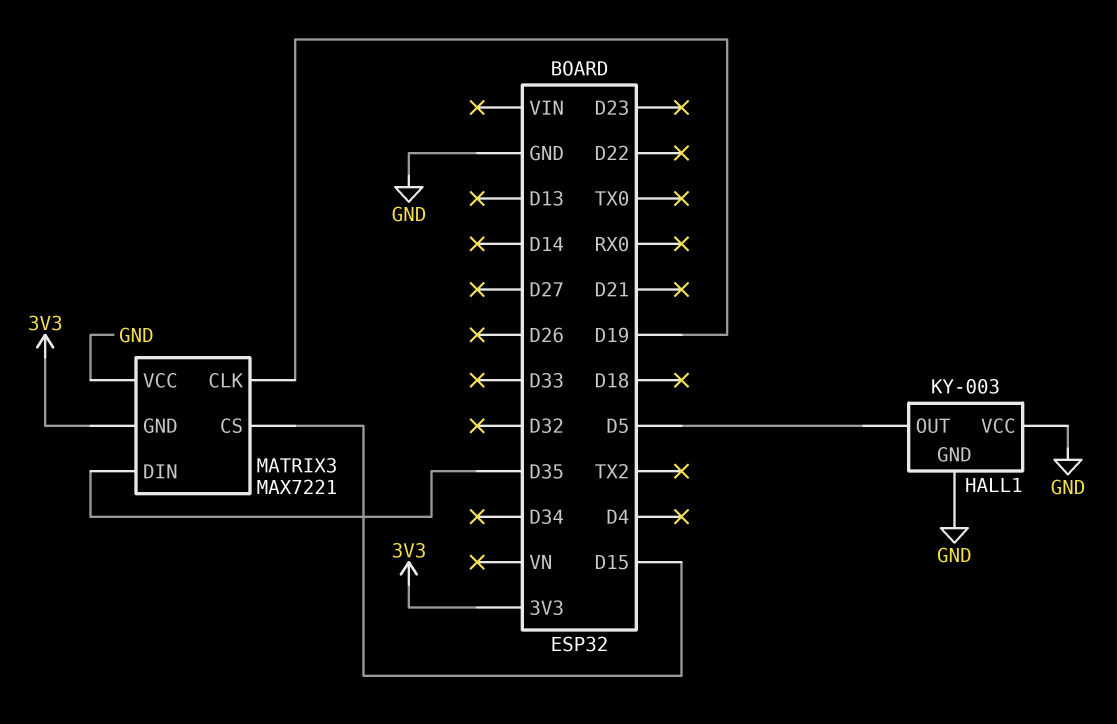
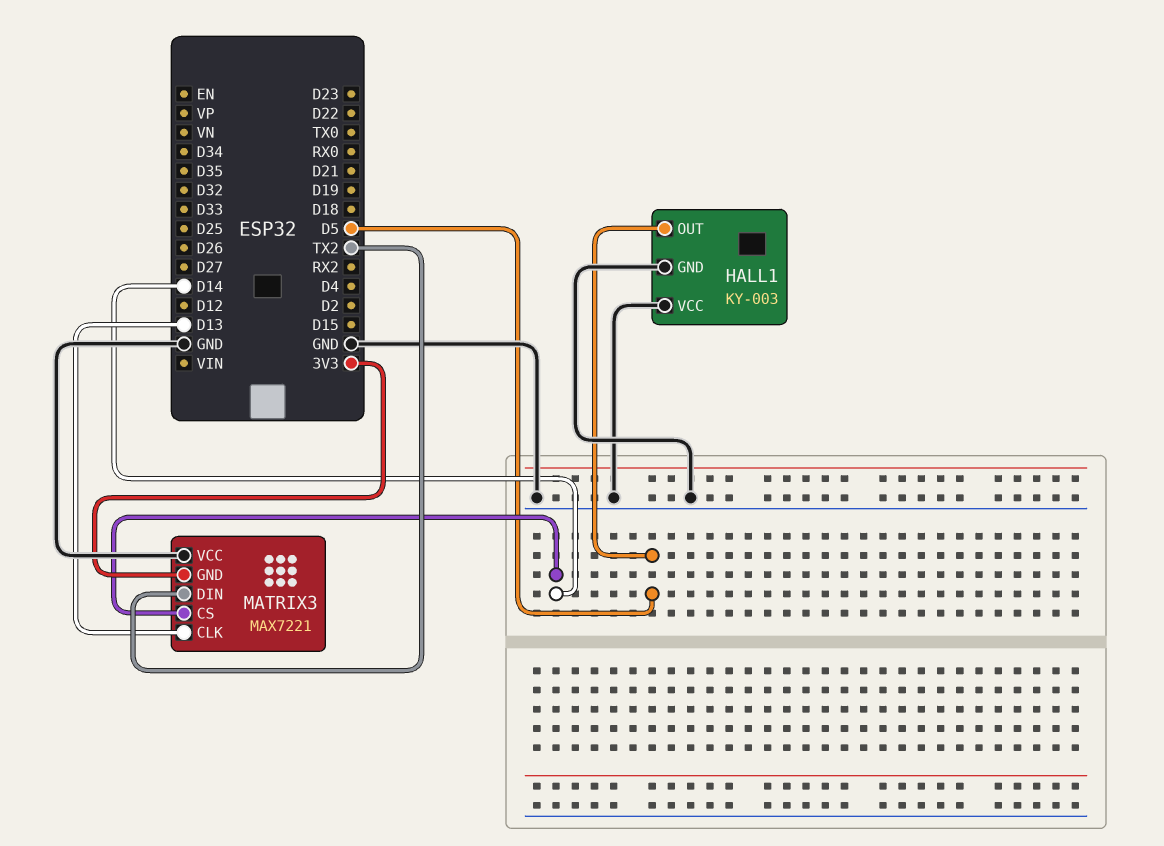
MATRIX3 pin CLK: D19 -> D13
MATRIX3 pin CS: D15 -> D14
MATRIX3 pin DIN: D35 -> TX2

